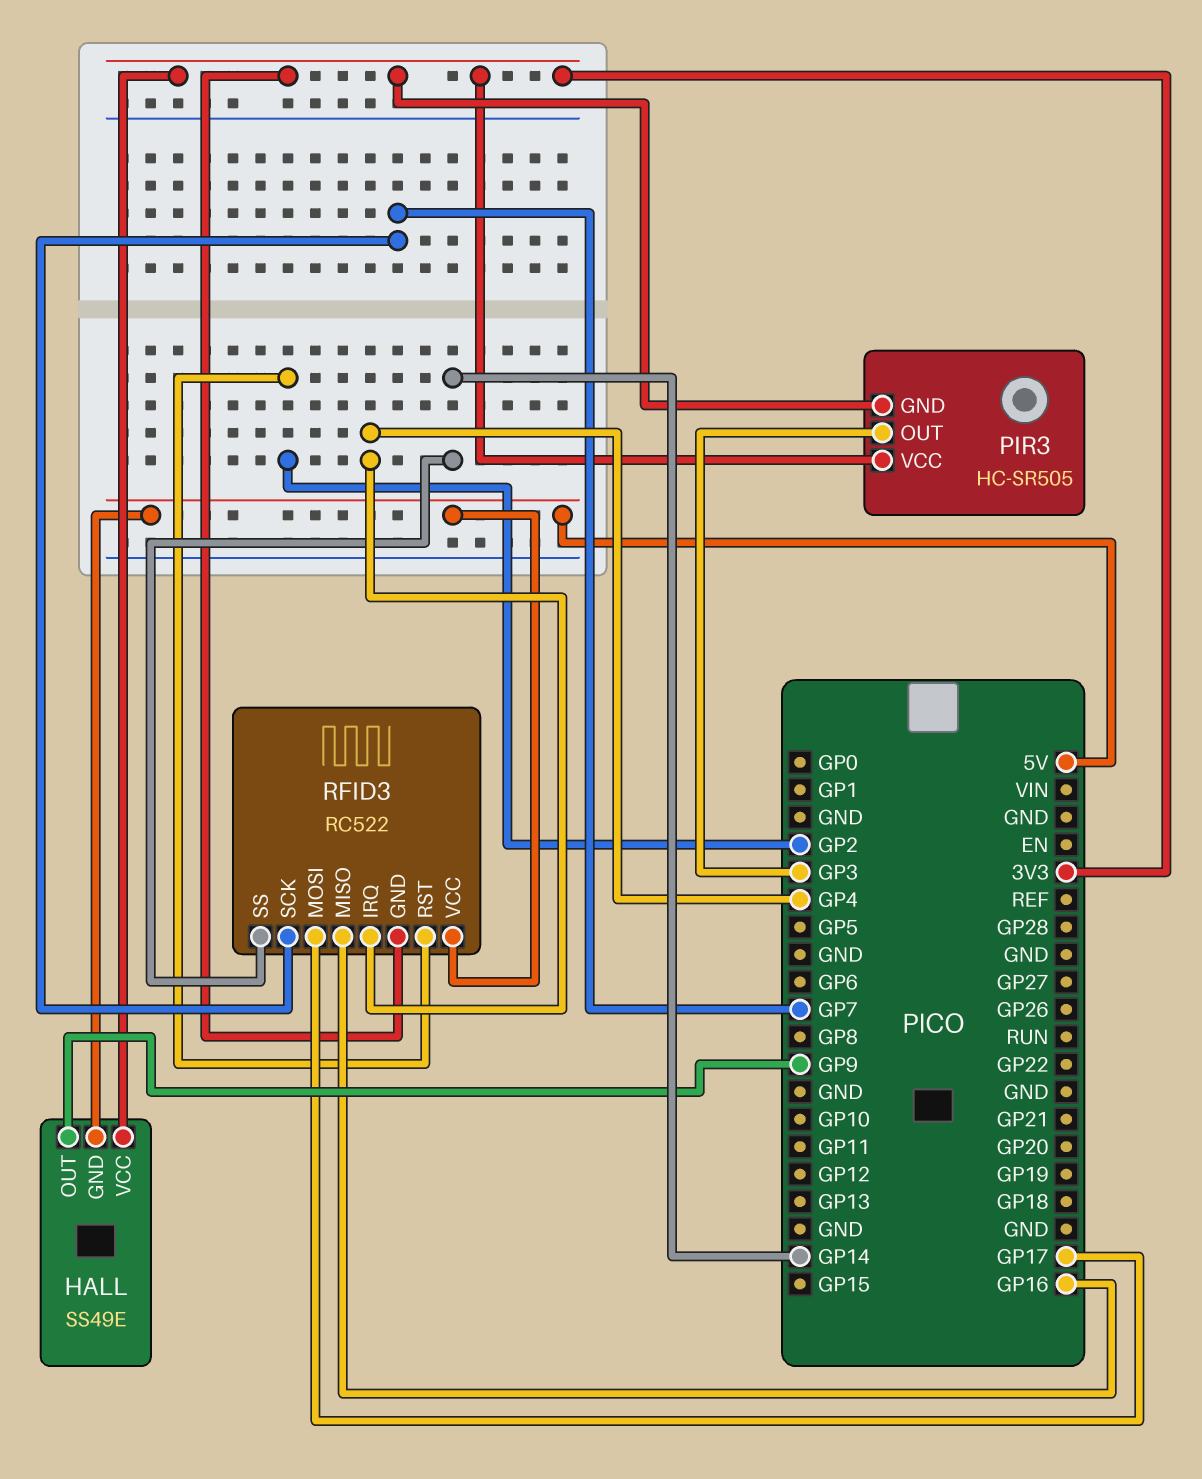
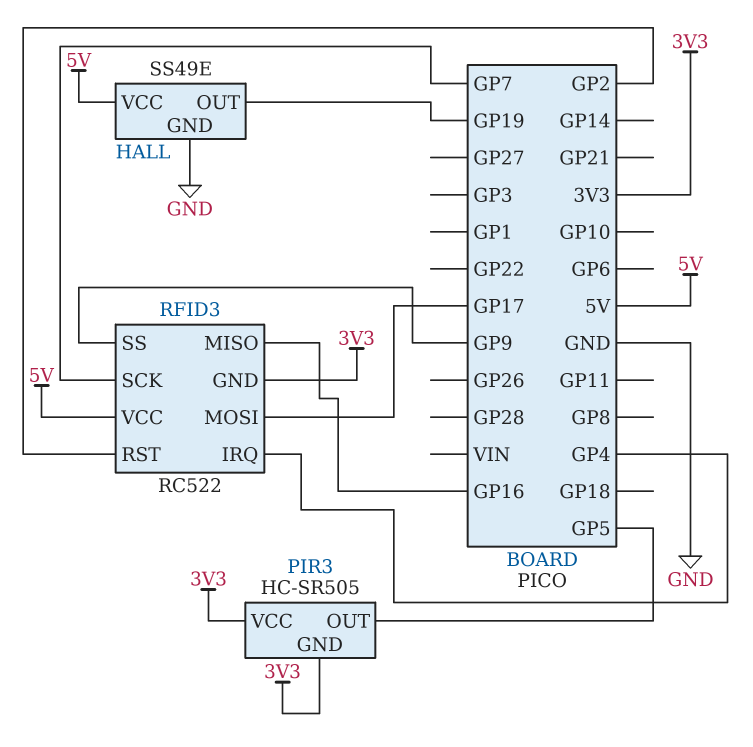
HALL pin GND: 5V -> GND
HALL pin OUT: GP9 -> GP19
HALL pin VCC: 3V3 -> 5V
PIR3 pin OUT: GP3 -> GP5
RFID3 pin SS: GP14 -> GP9

